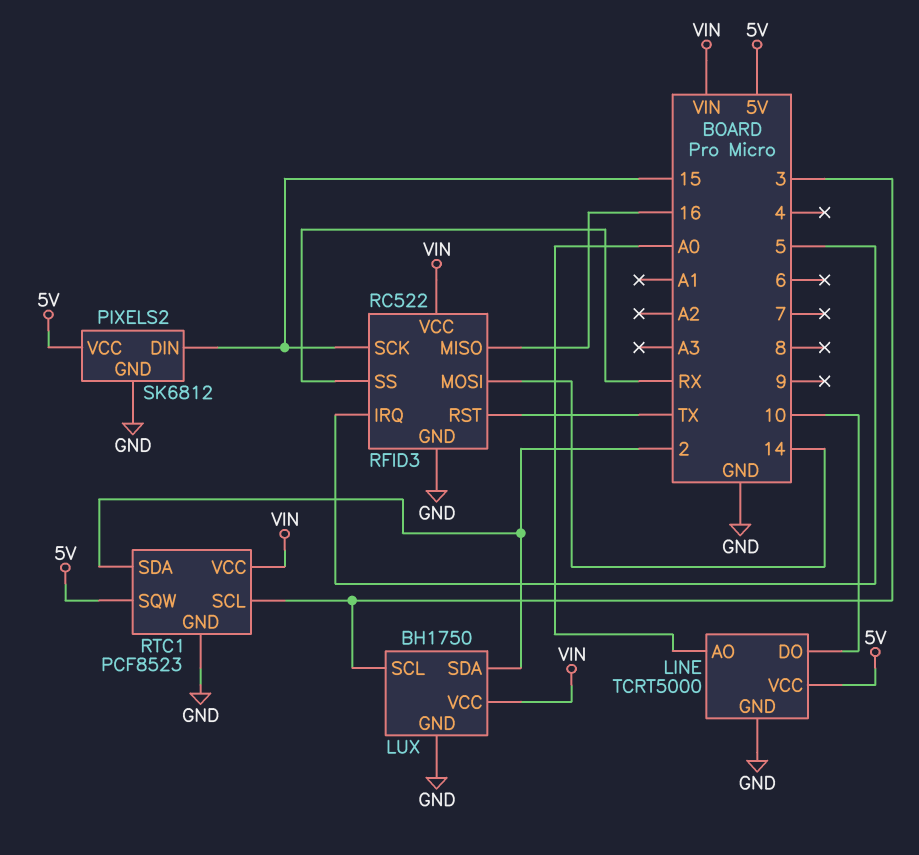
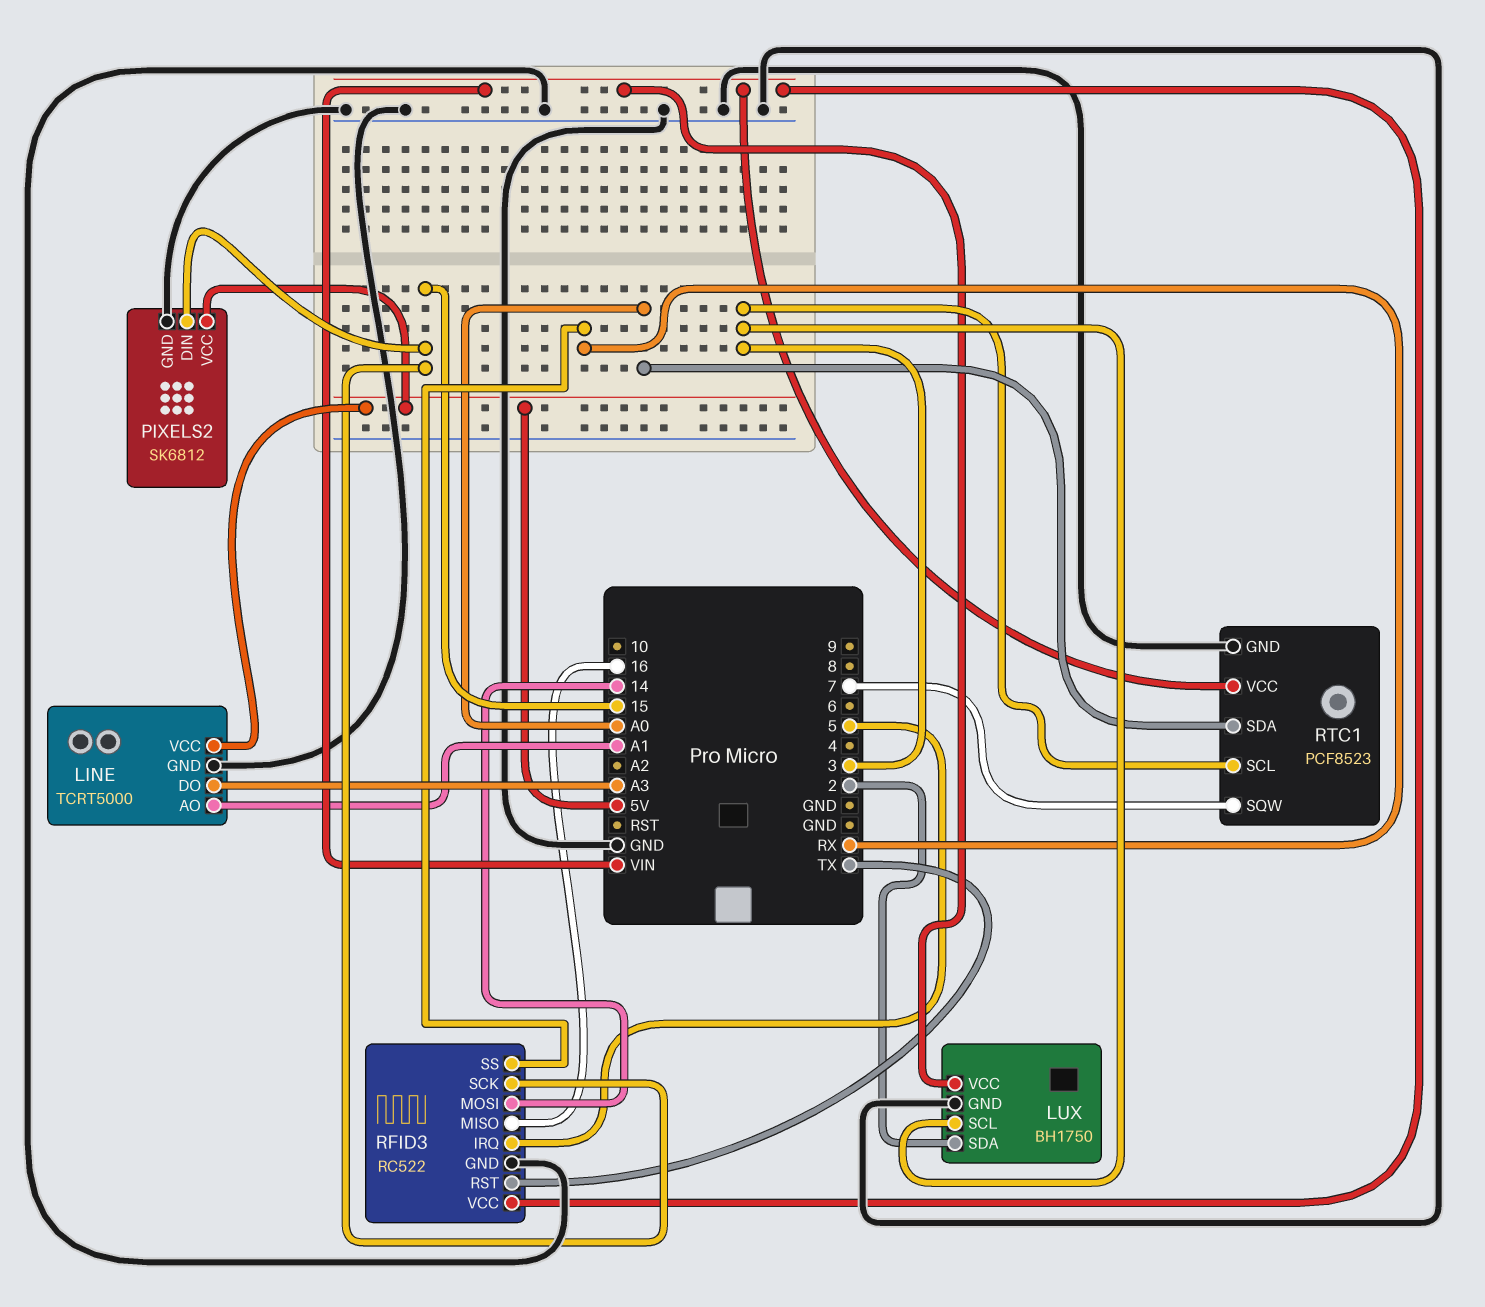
LINE pin AO: A0 -> A1
LINE pin DO: 10 -> A3
RTC1 pin SDA: 2 -> A0
RTC1 pin SQW: 5V -> 7

